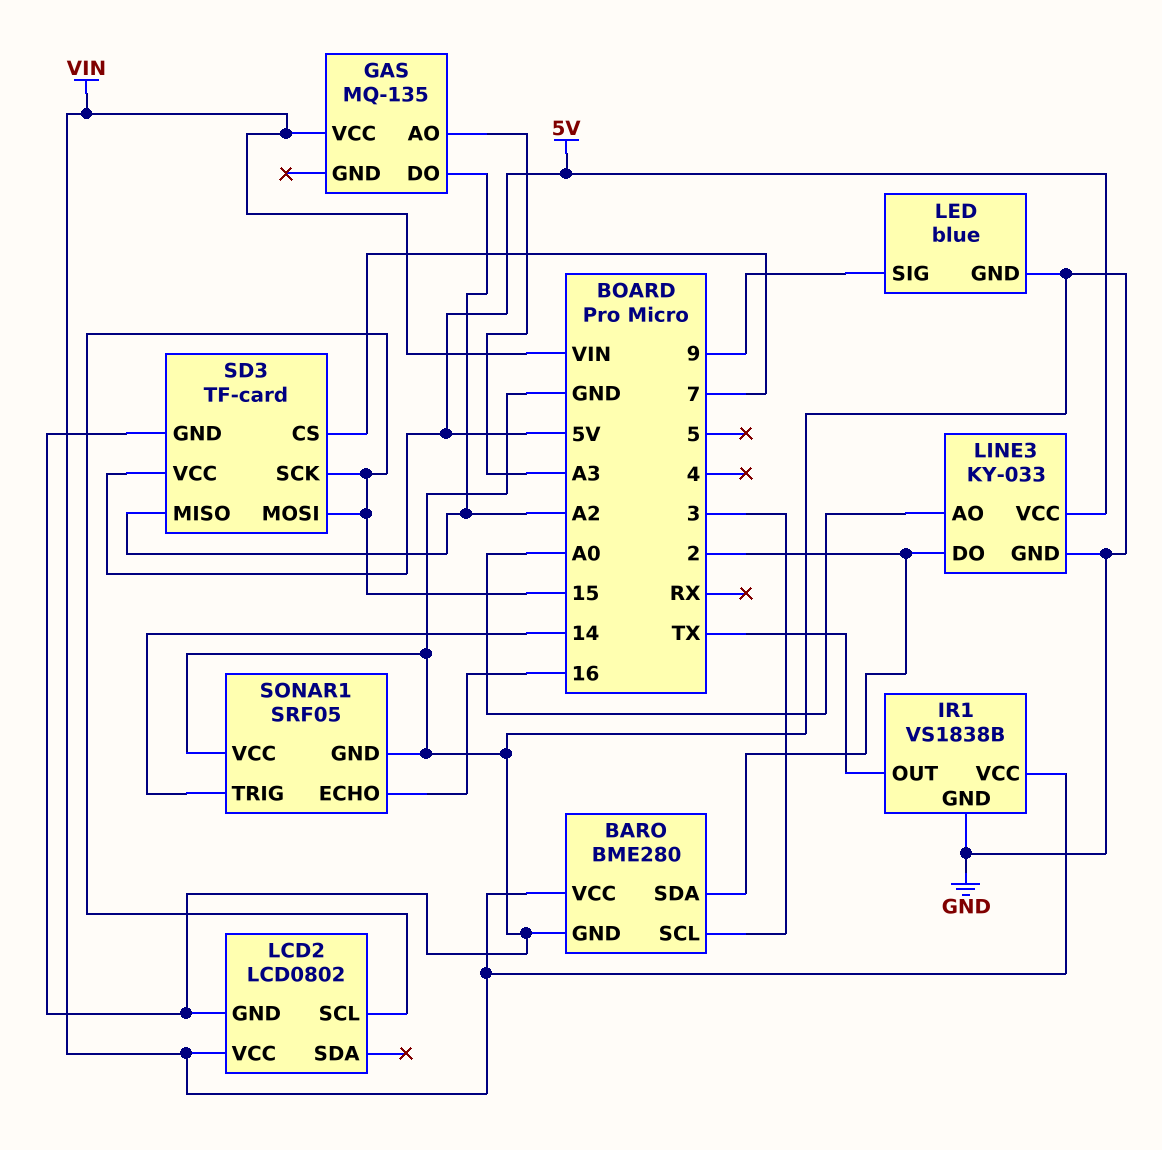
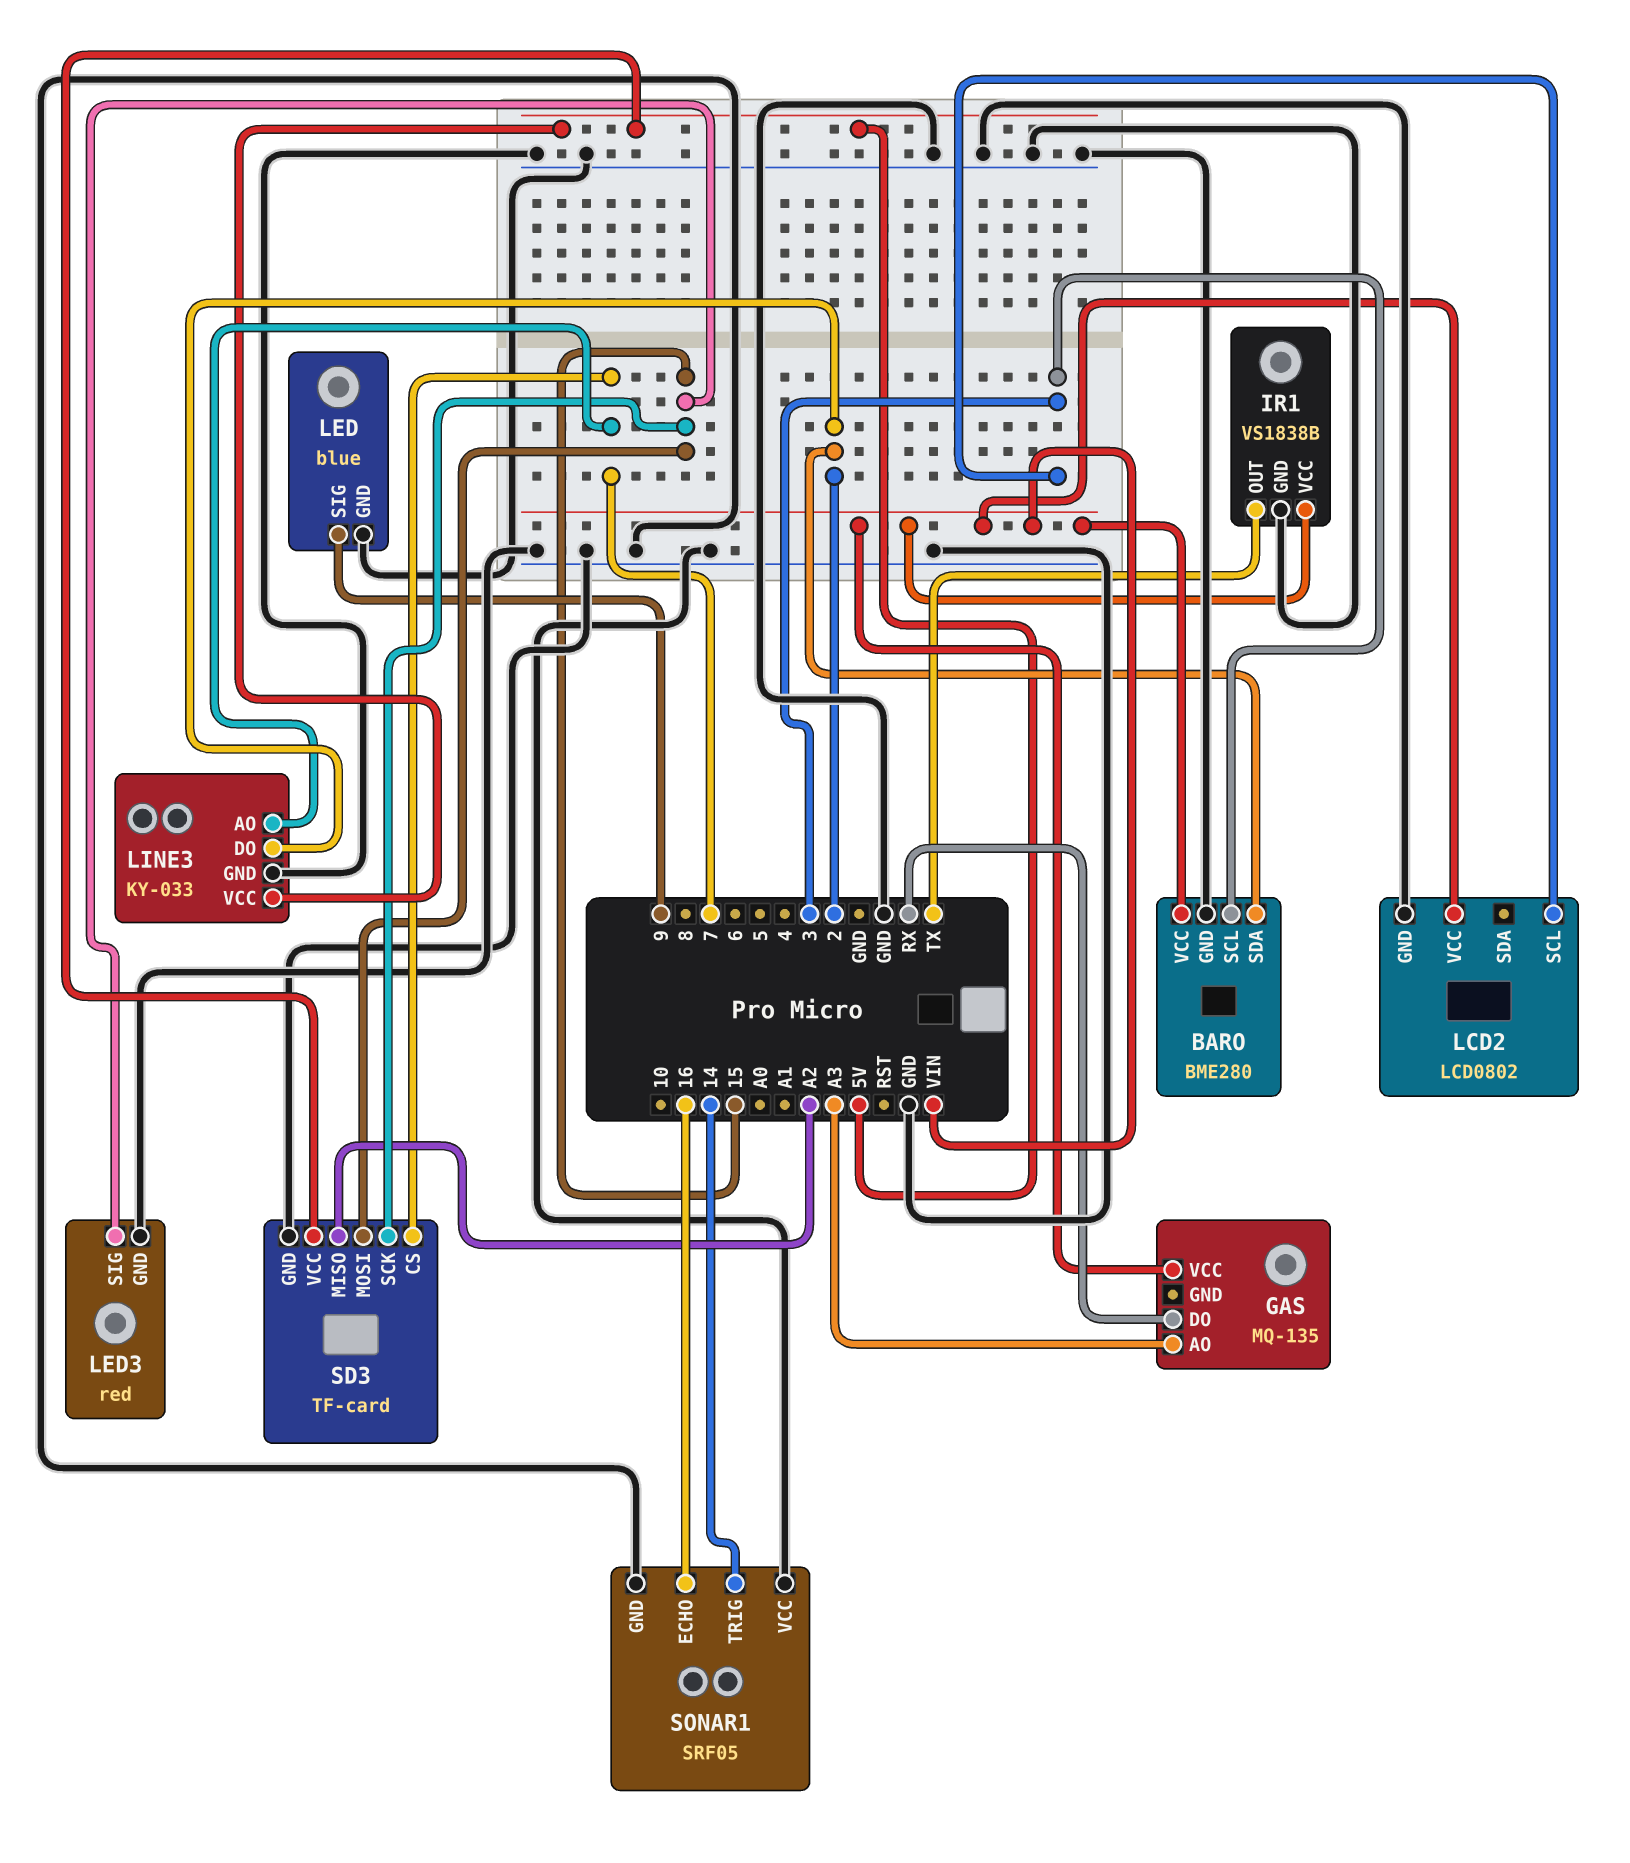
GAS pin DO: A2 -> RX
LCD2 pin SCL: 15 -> 3
LED3: none -> red
LED3 pin GND: none -> GND
LED3 pin SIG: none -> 15
LINE3 pin AO: A0 -> 7

